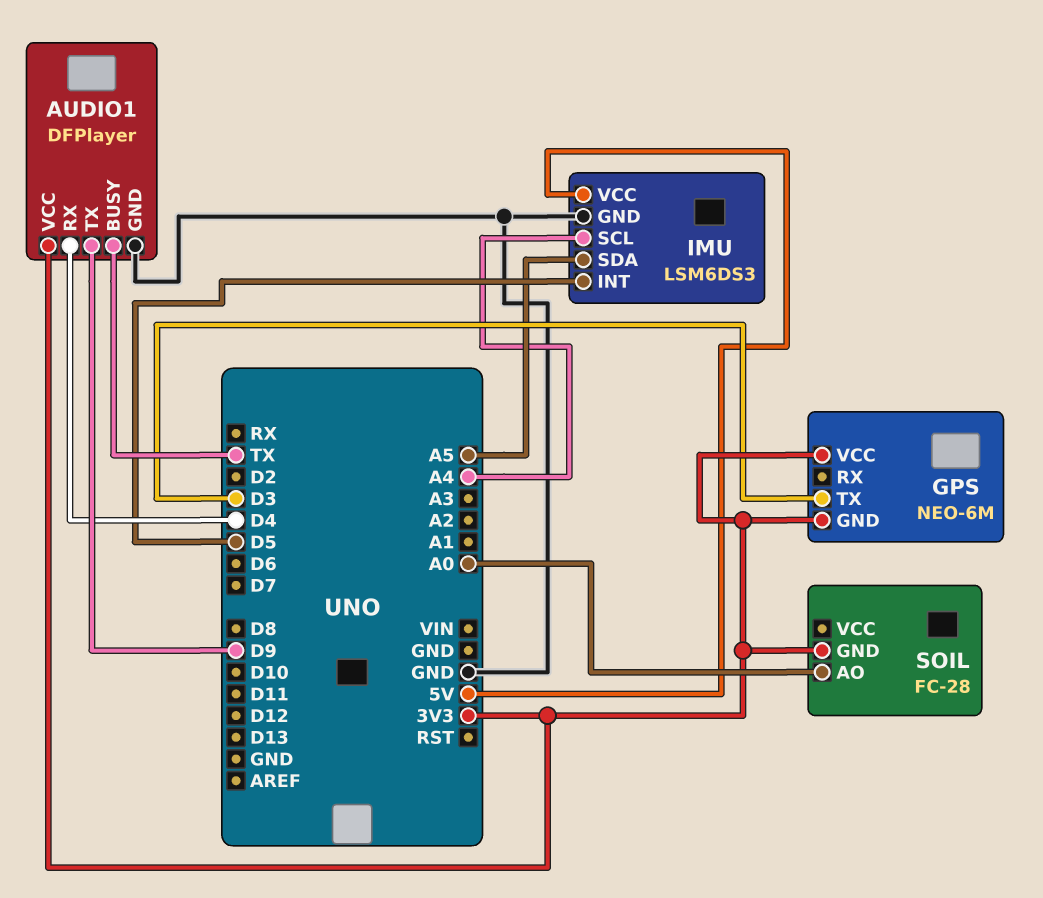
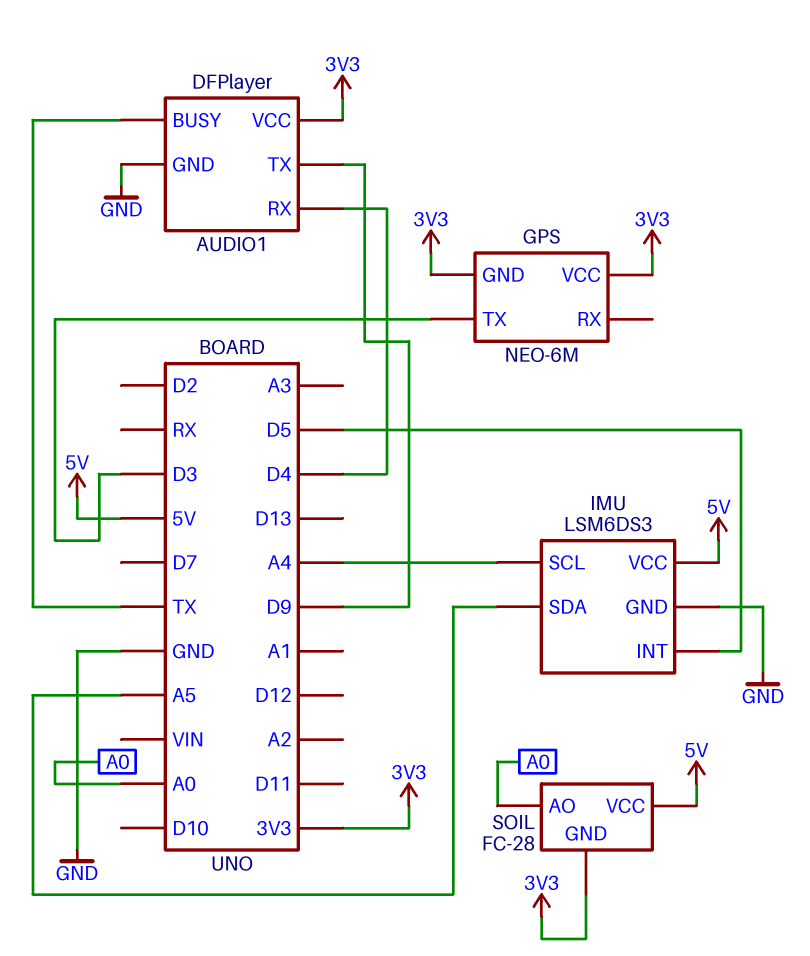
SOIL pin VCC: none -> 5V

